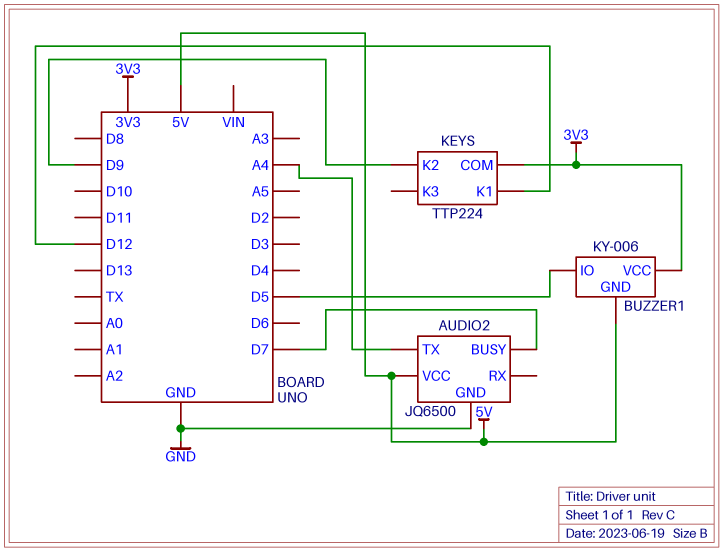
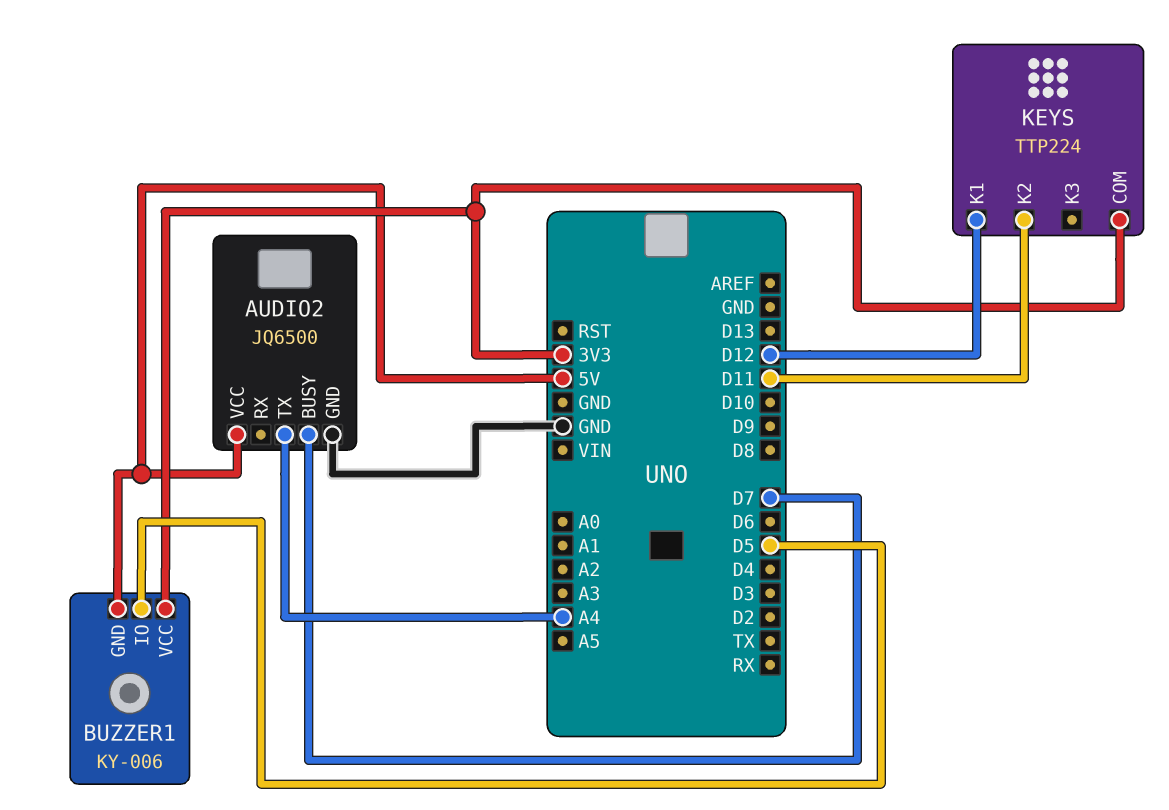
KEYS pin K2: D9 -> D11

